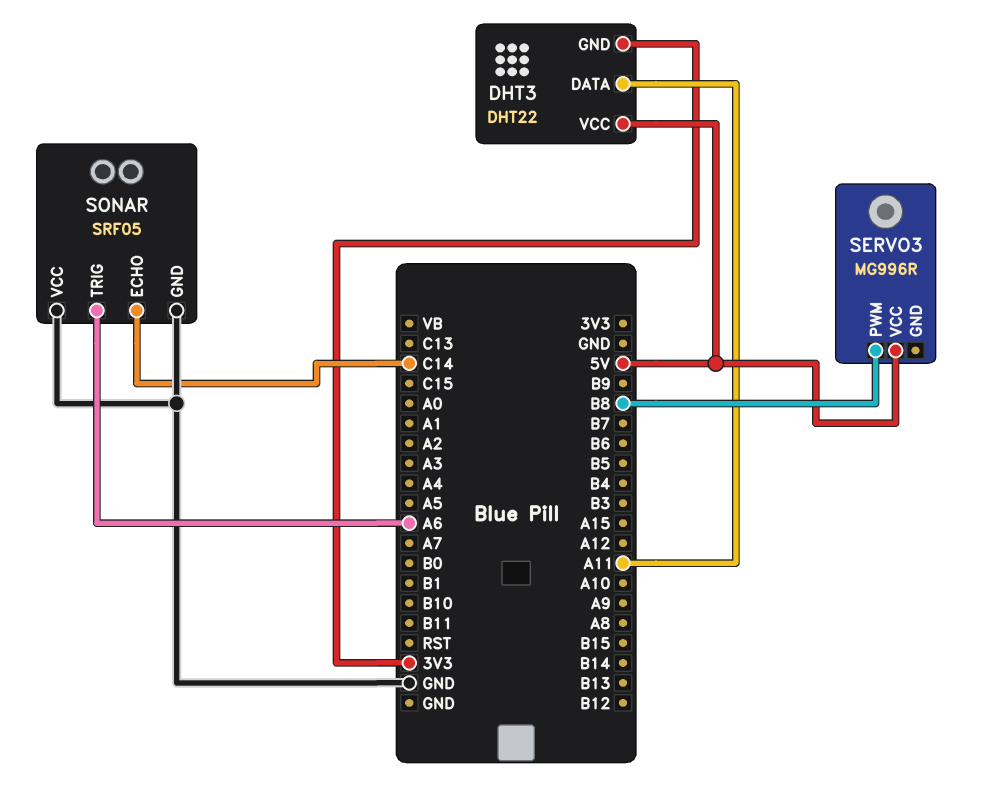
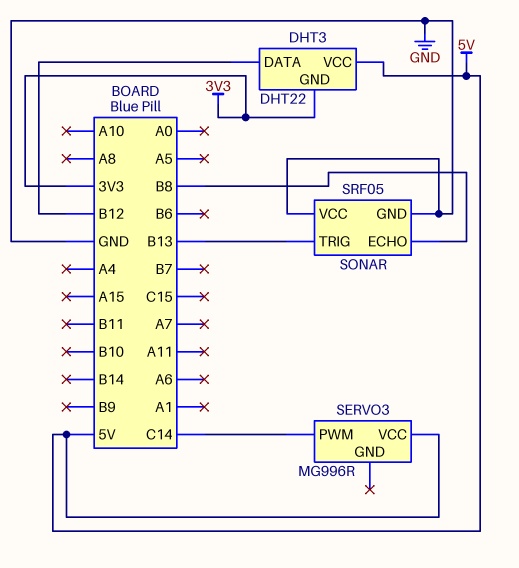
DHT3 pin DATA: A11 -> B12
SERVO3 pin PWM: B8 -> C14
SONAR pin ECHO: C14 -> B8
SONAR pin TRIG: A6 -> B13

